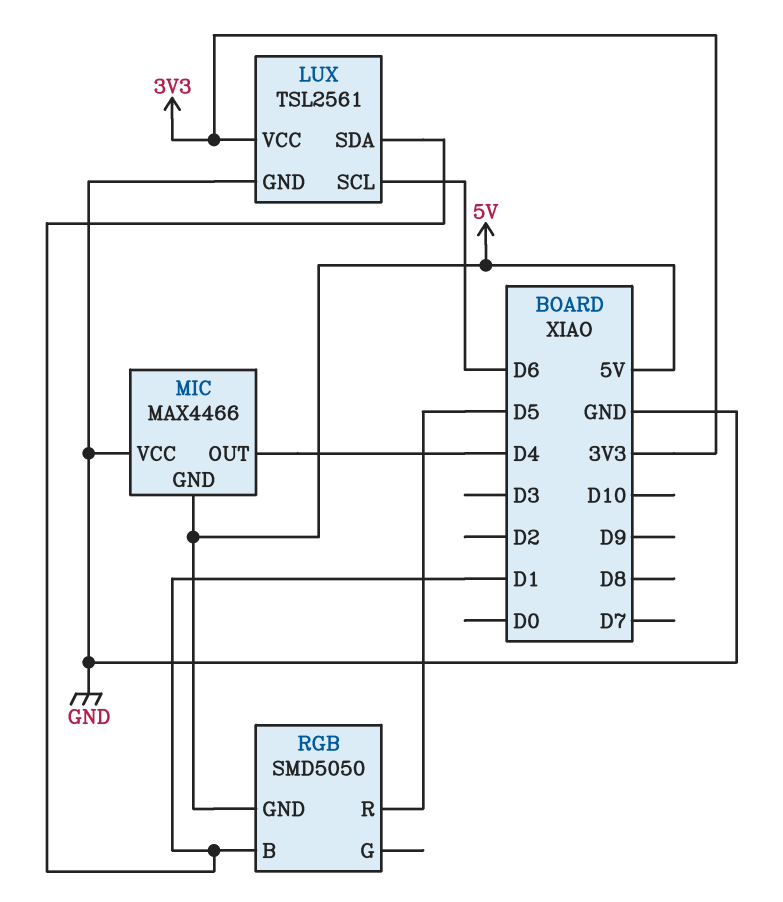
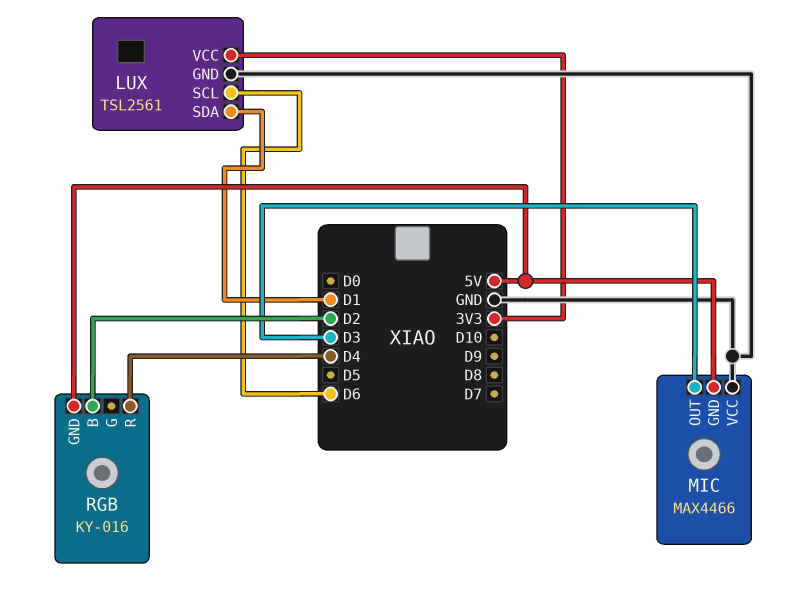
MIC pin OUT: D4 -> D3
RGB: SMD5050 -> KY-016
RGB pin B: D1 -> D2
RGB pin R: D5 -> D4

